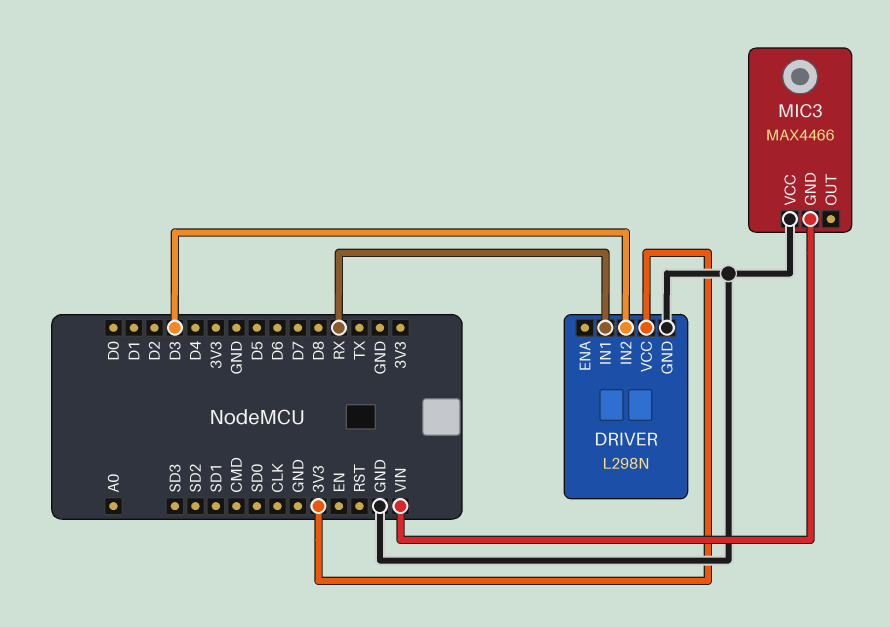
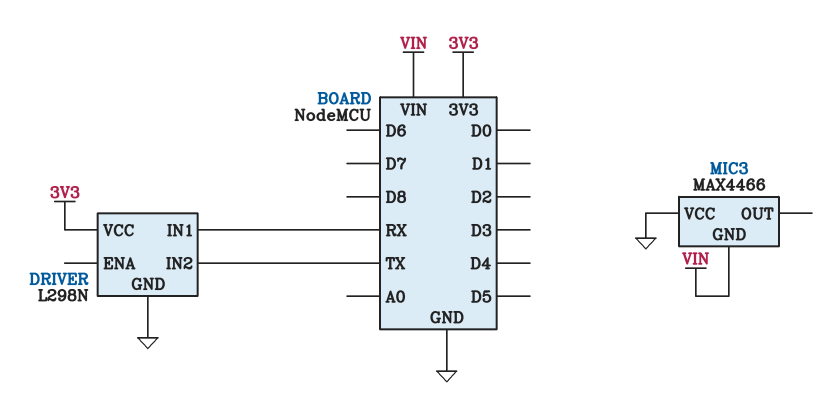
DRIVER pin IN2: D3 -> TX

